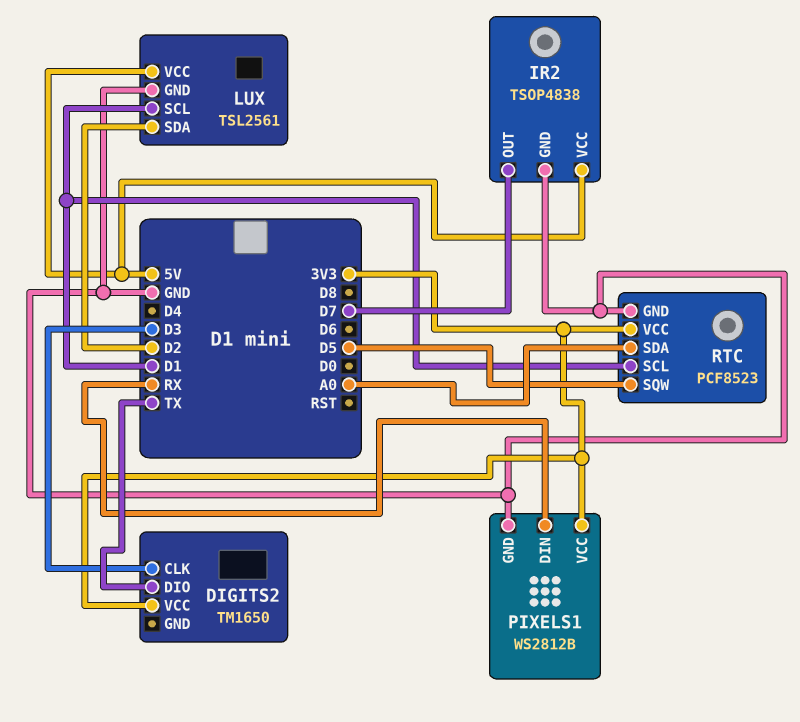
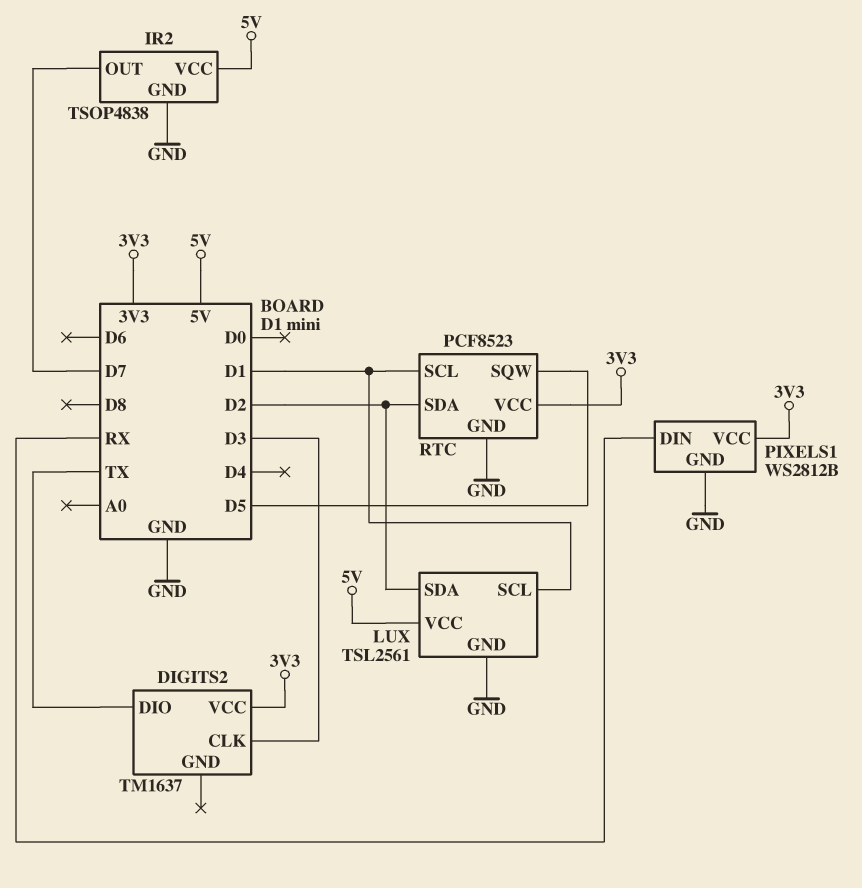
DIGITS2: TM1650 -> TM1637
RTC pin SDA: A0 -> D2

